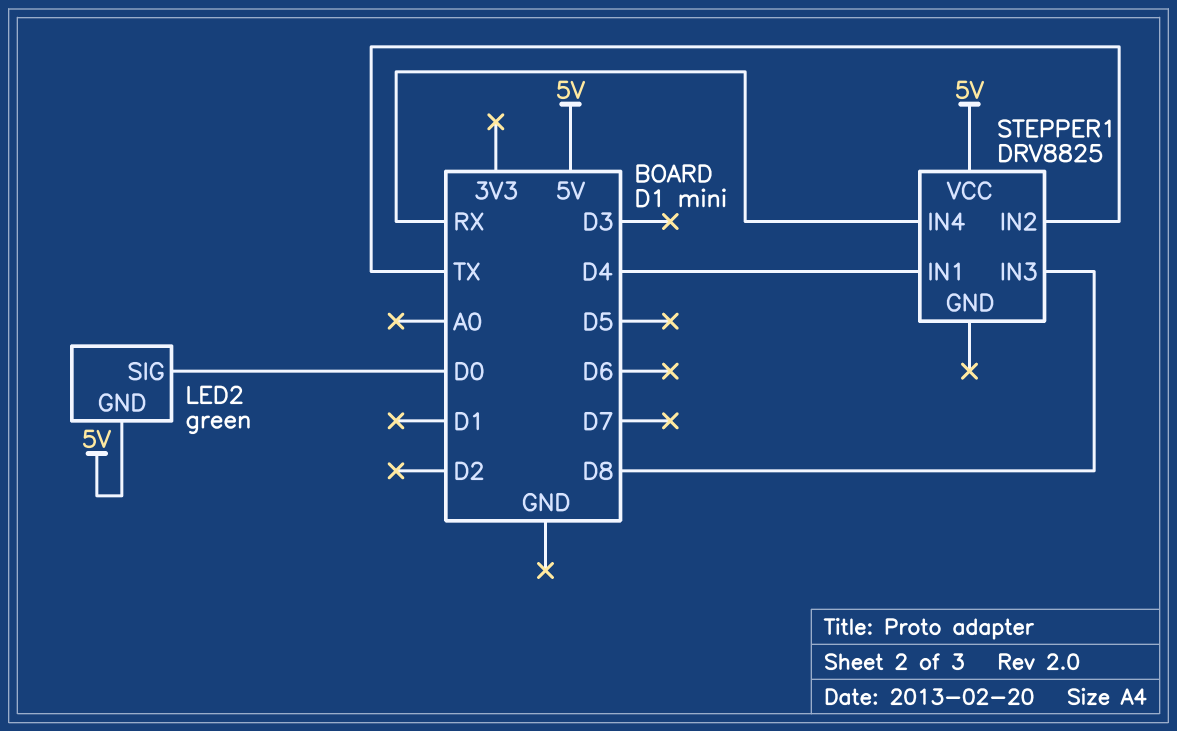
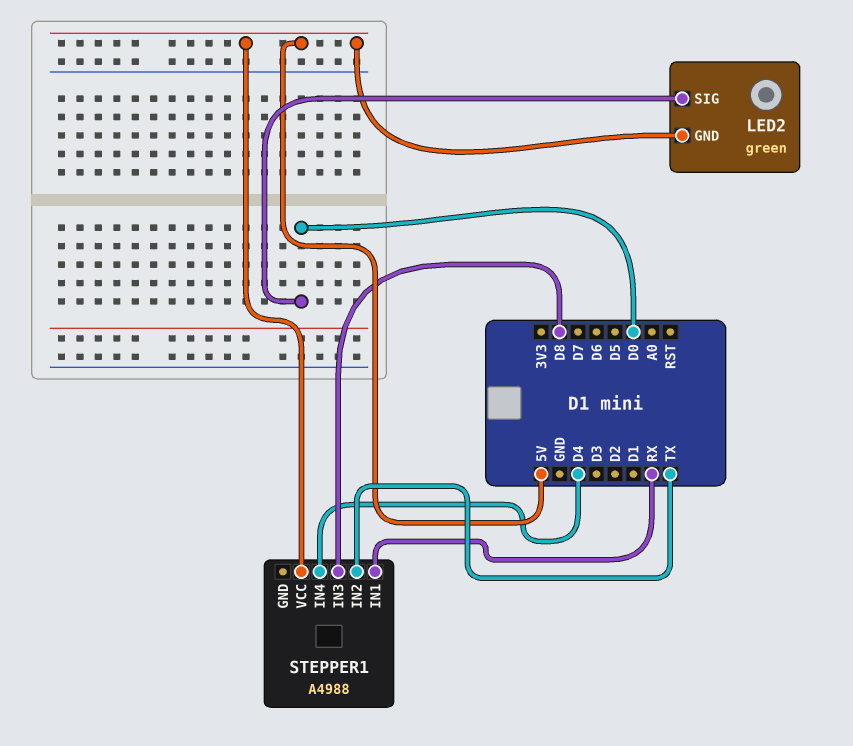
STEPPER1: DRV8825 -> A4988
STEPPER1 pin IN1: D4 -> RX
STEPPER1 pin IN4: RX -> D4

